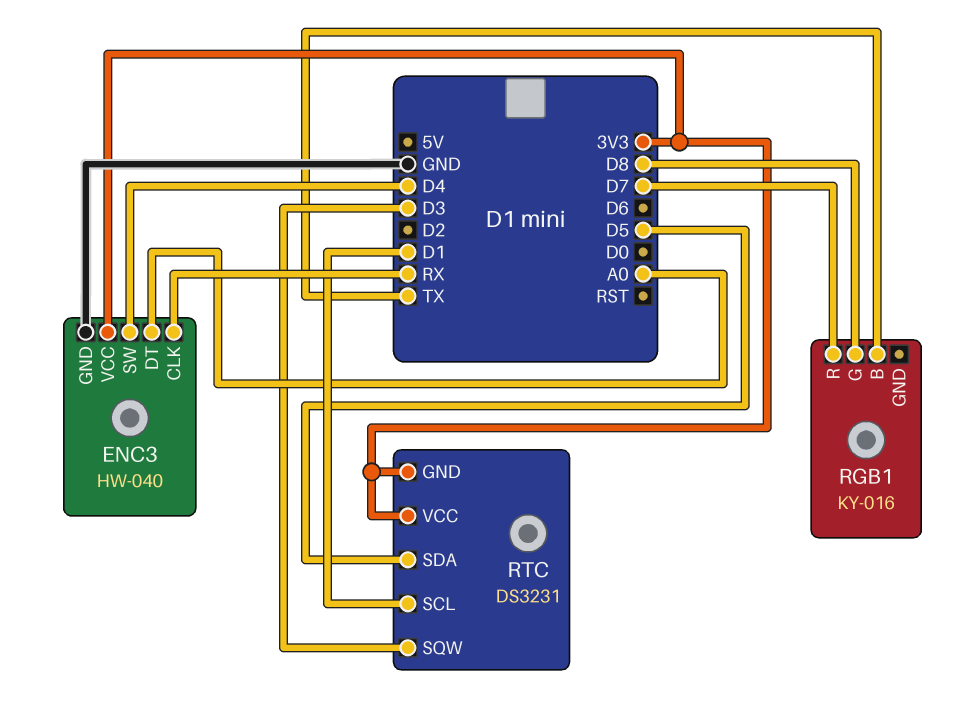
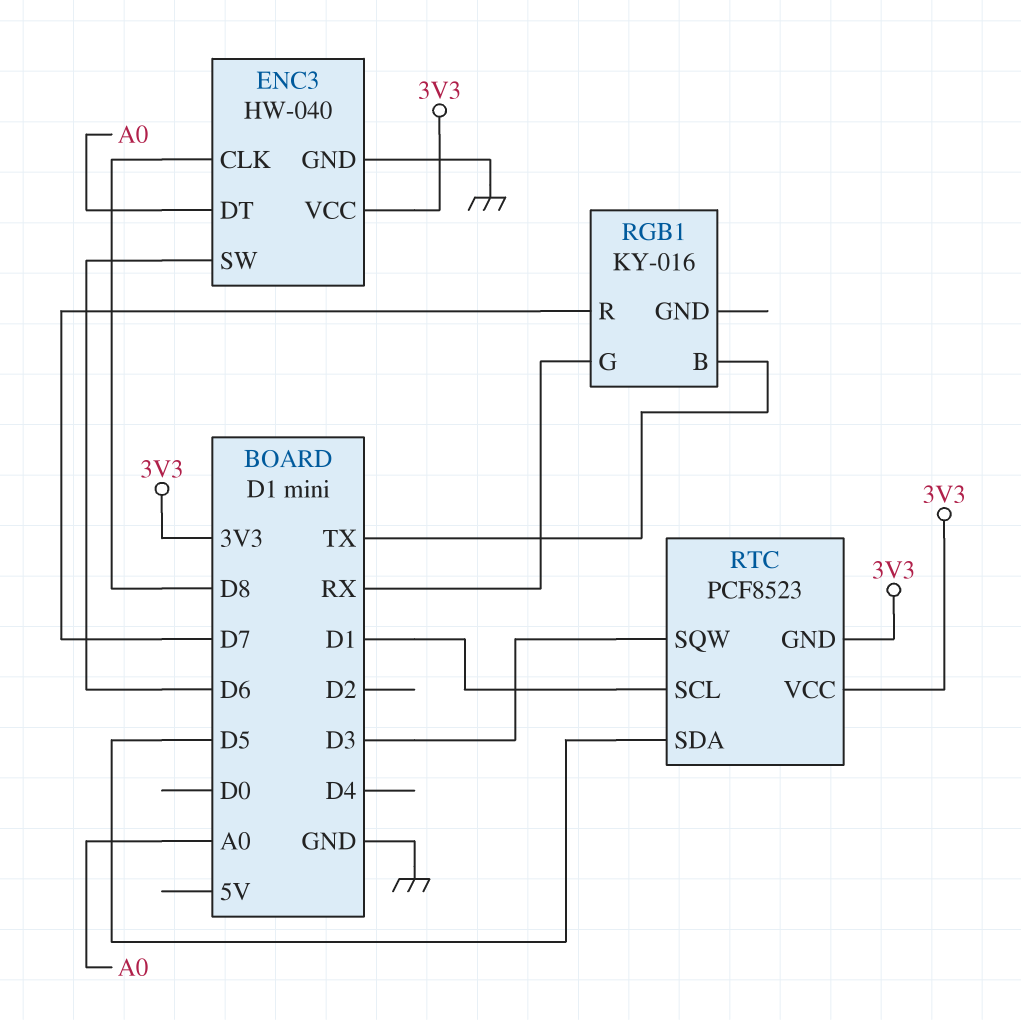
ENC3 pin CLK: RX -> D8
ENC3 pin SW: D4 -> D6
RGB1 pin G: D8 -> RX
RTC: DS3231 -> PCF8523

